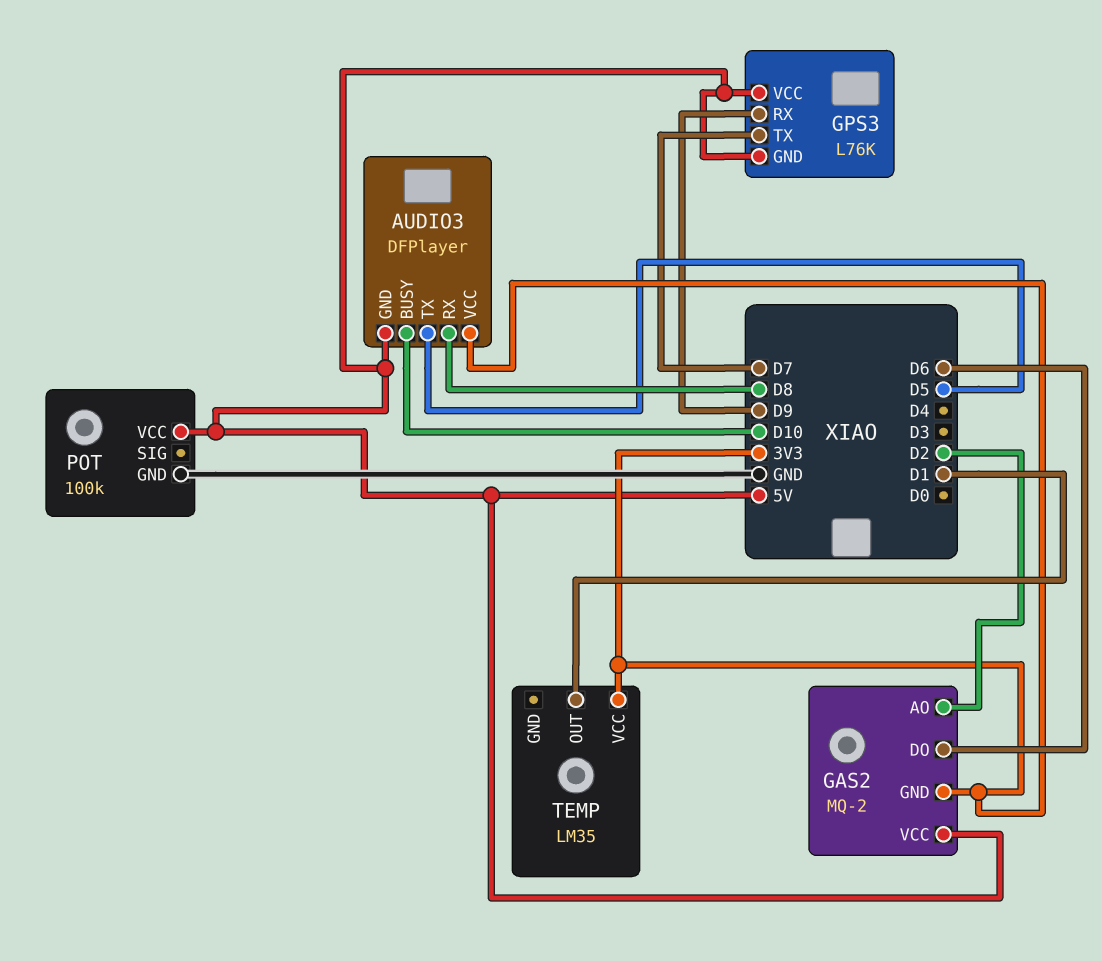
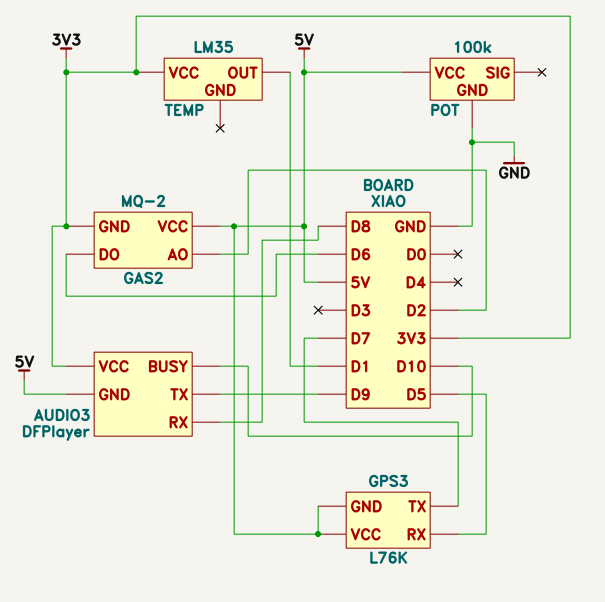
AUDIO3 pin TX: D5 -> D9
GPS3 pin RX: D9 -> D5

